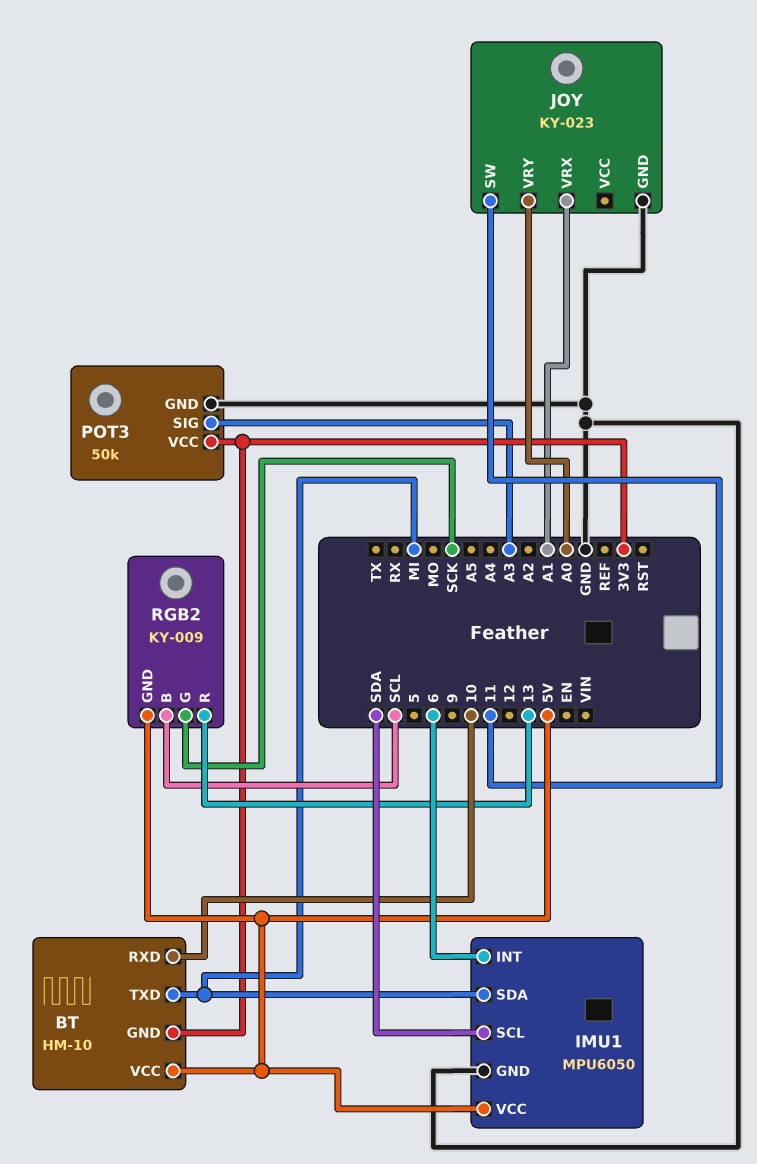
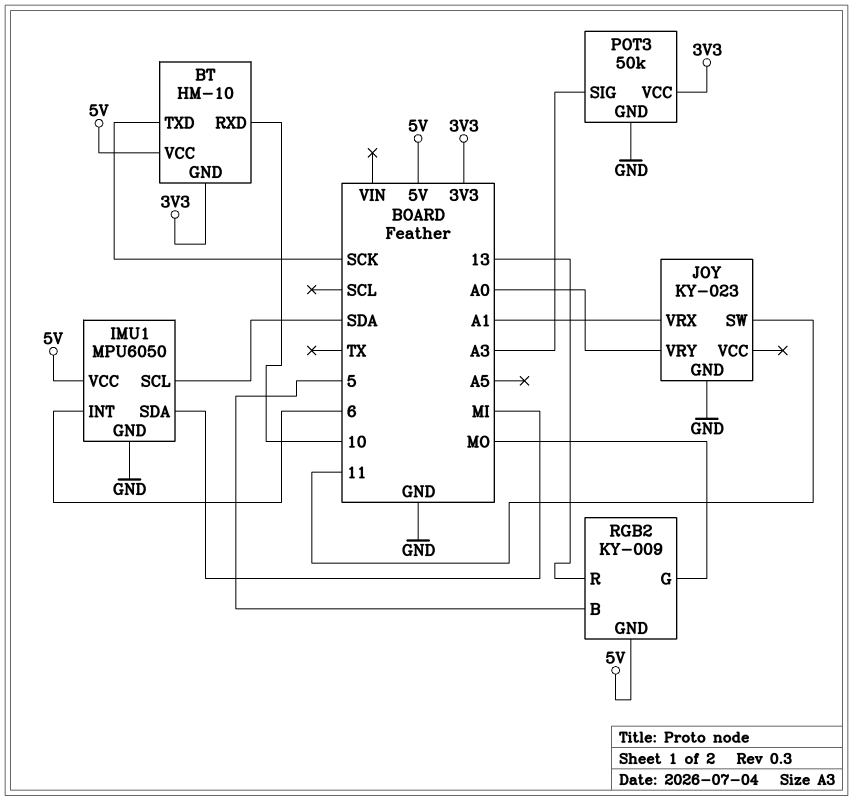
BT pin TXD: MI -> SCK
RGB2 pin B: SCL -> 5
RGB2 pin G: SCK -> MO

